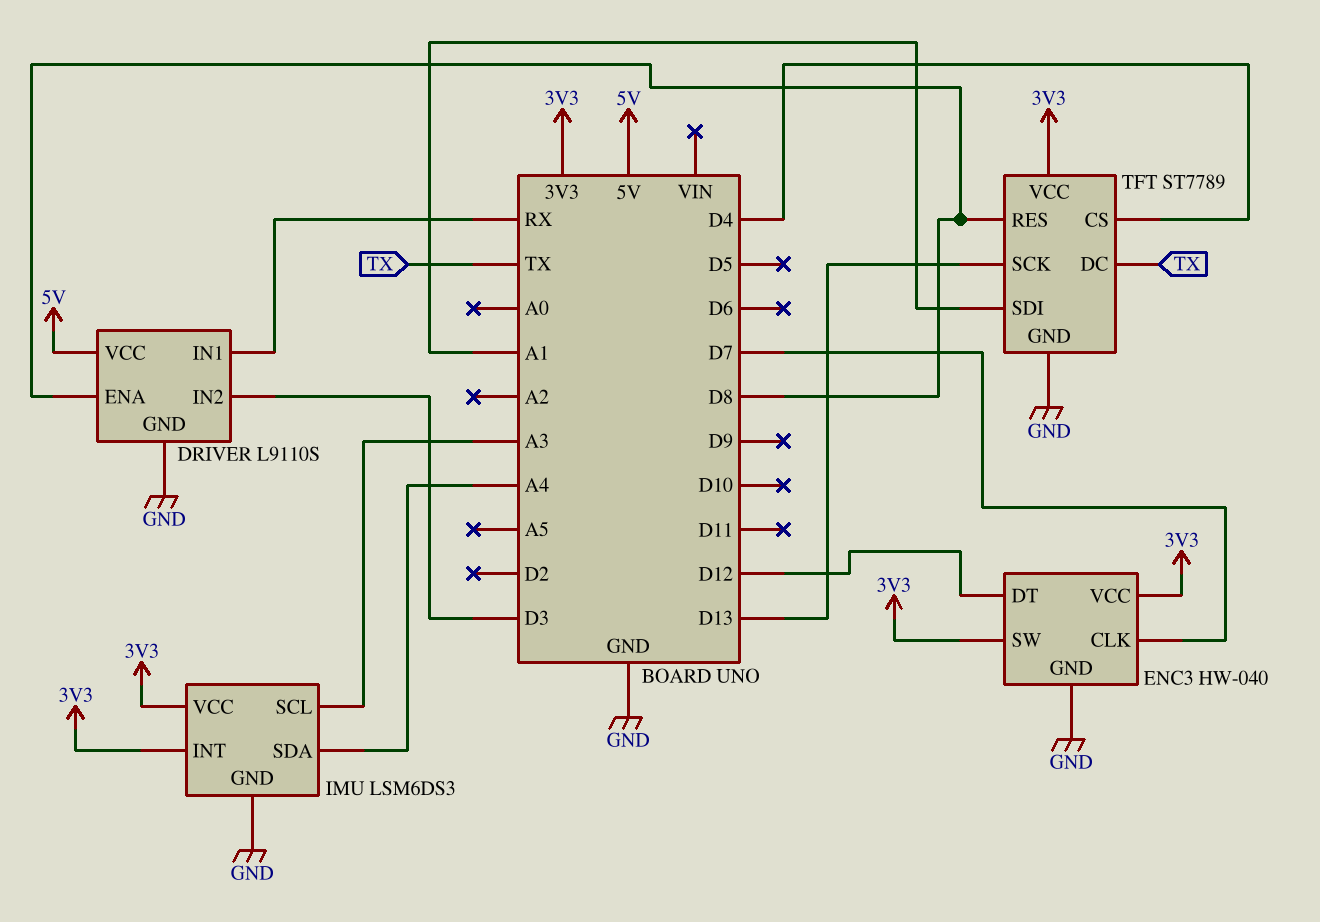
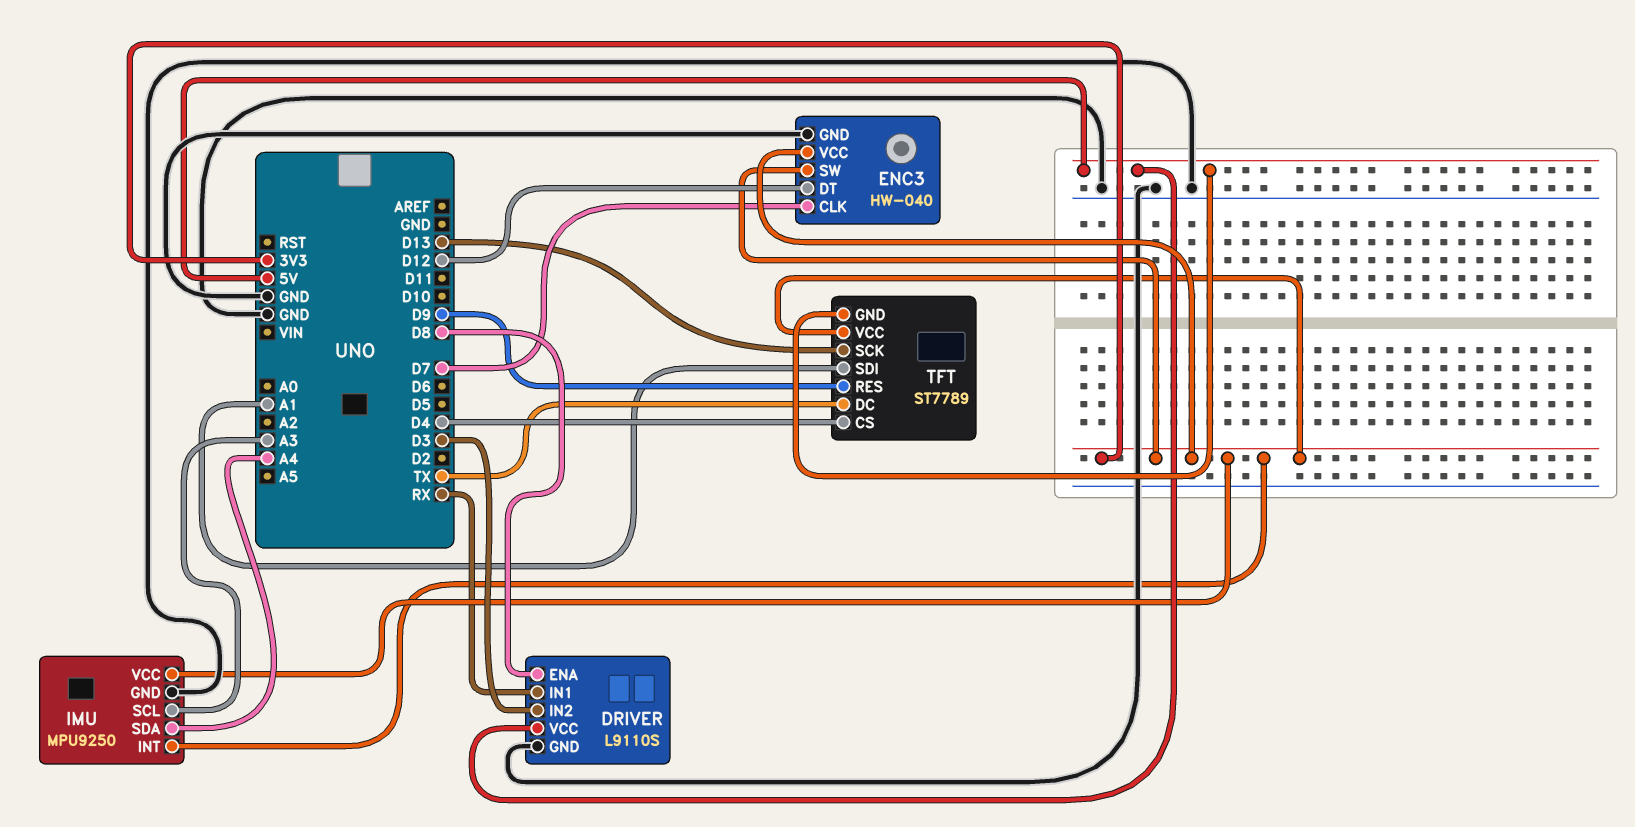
IMU: LSM6DS3 -> MPU9250
TFT pin GND: GND -> 5V
TFT pin RES: D8 -> D9

